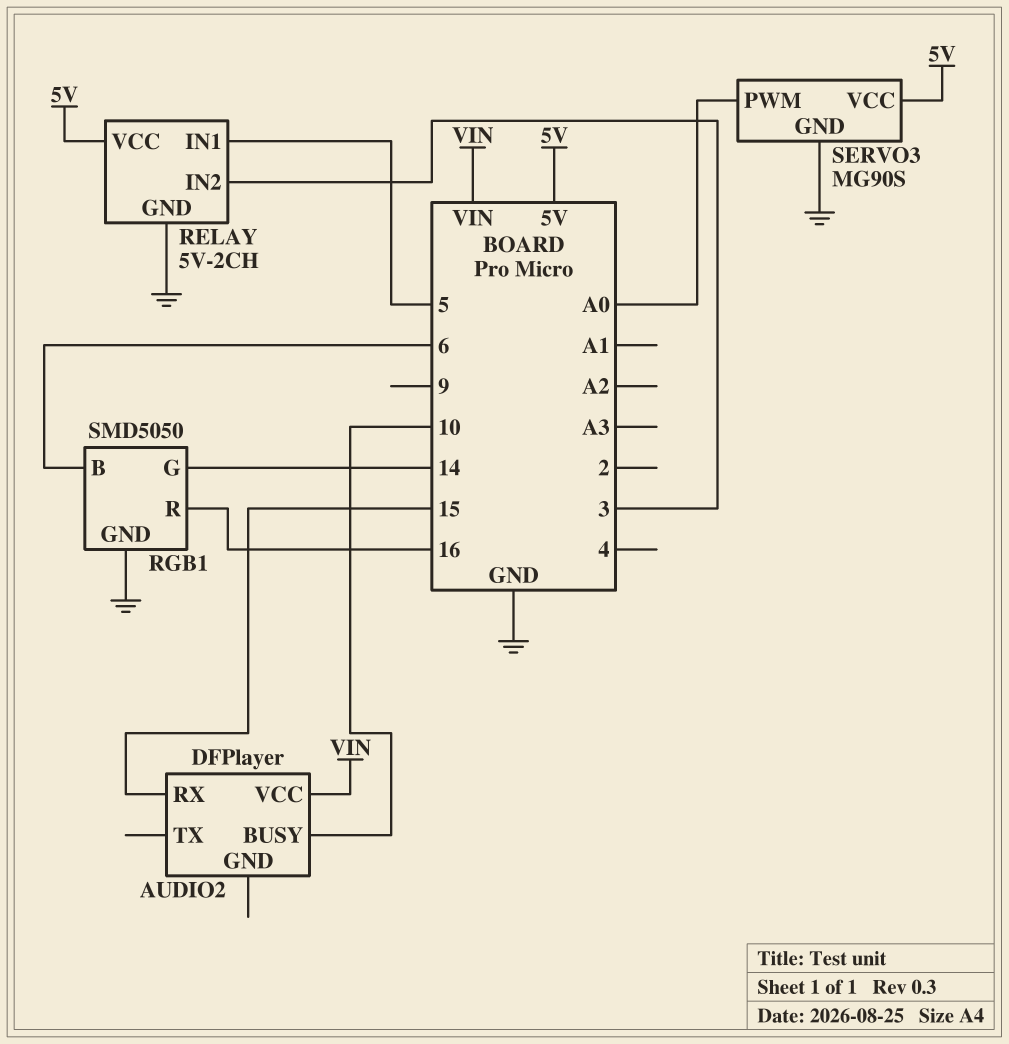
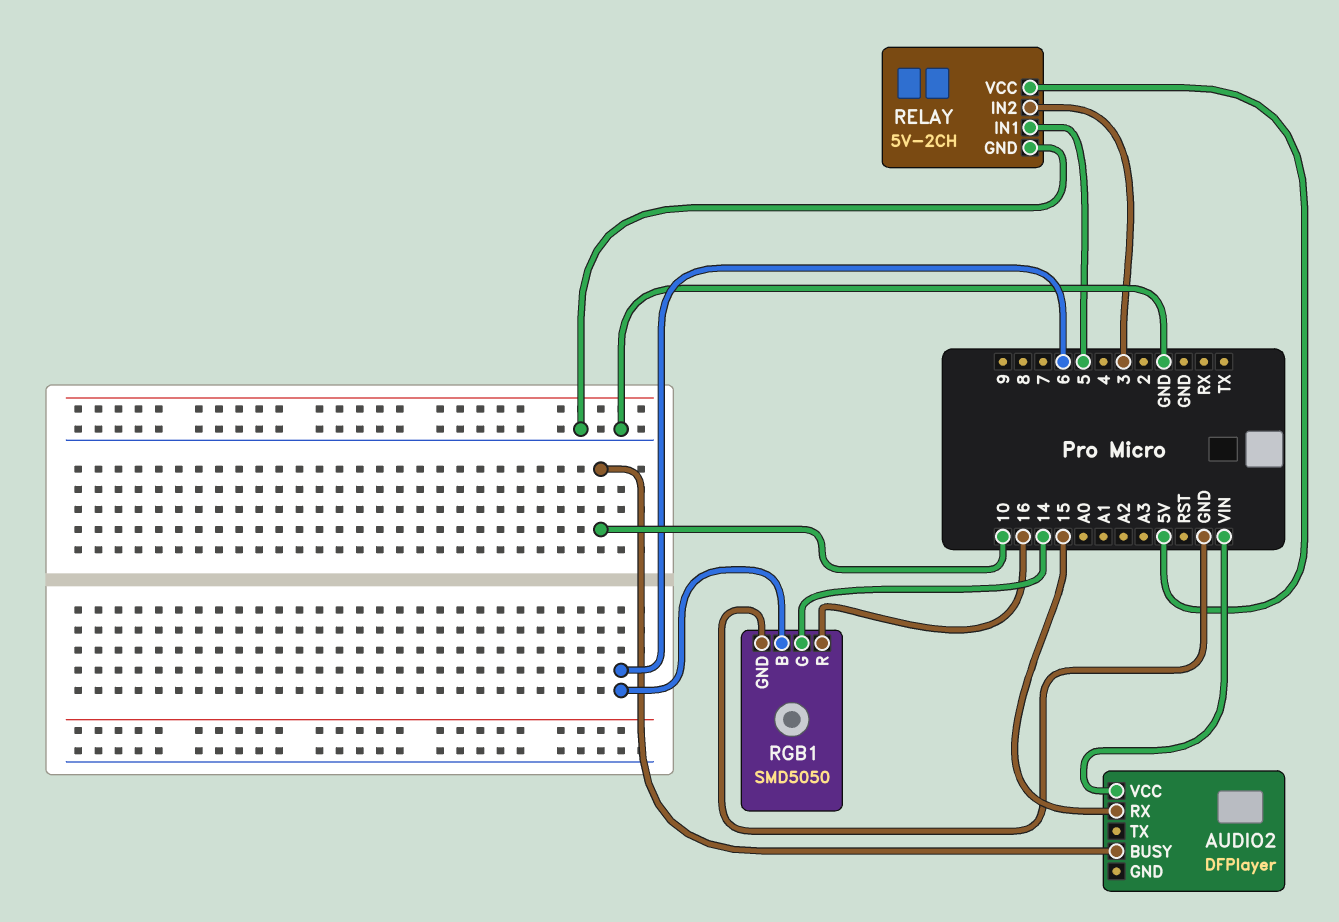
SERVO3: MG90S -> none
SERVO3 pin GND: GND -> none
SERVO3 pin PWM: A0 -> none
SERVO3 pin VCC: 5V -> none

